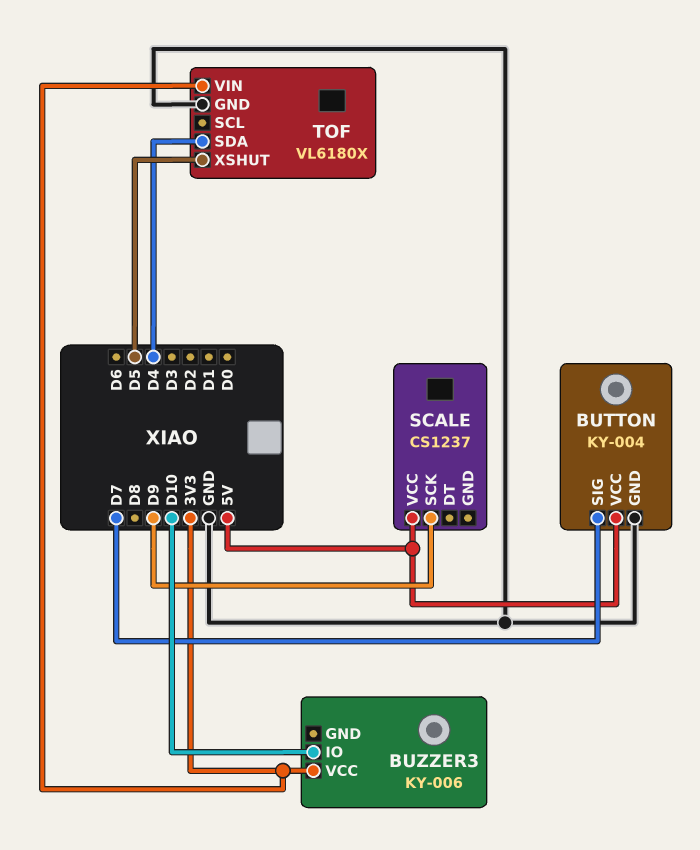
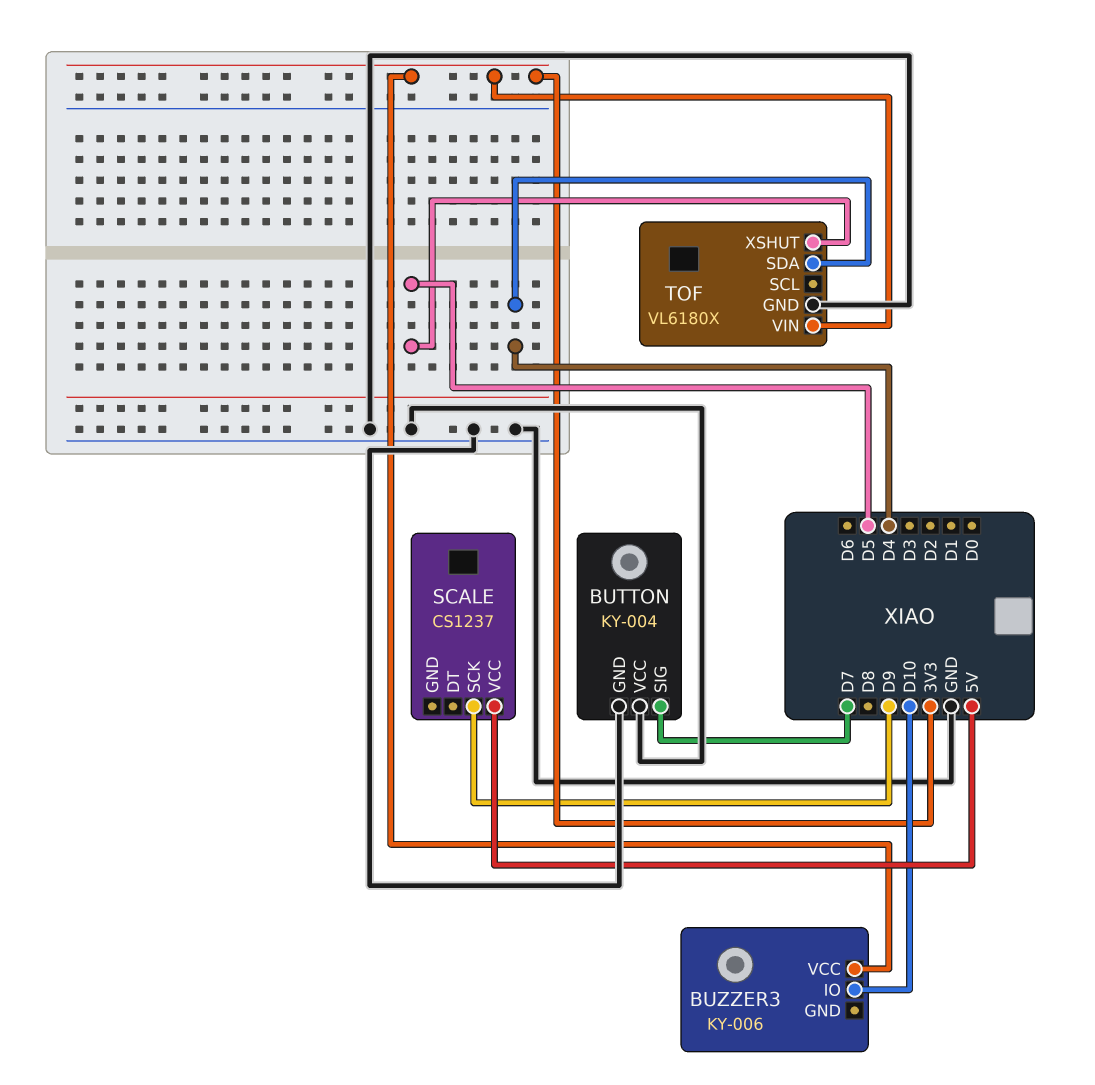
BUTTON pin VCC: 5V -> GND

